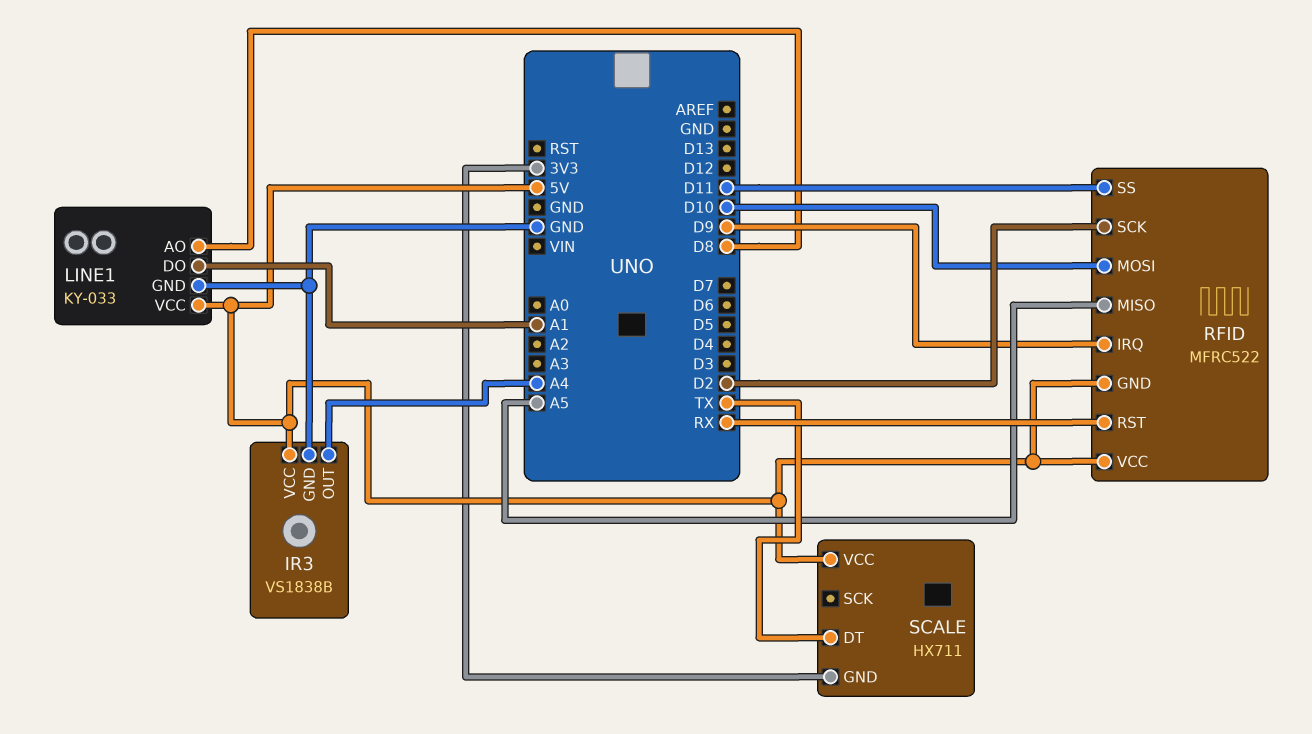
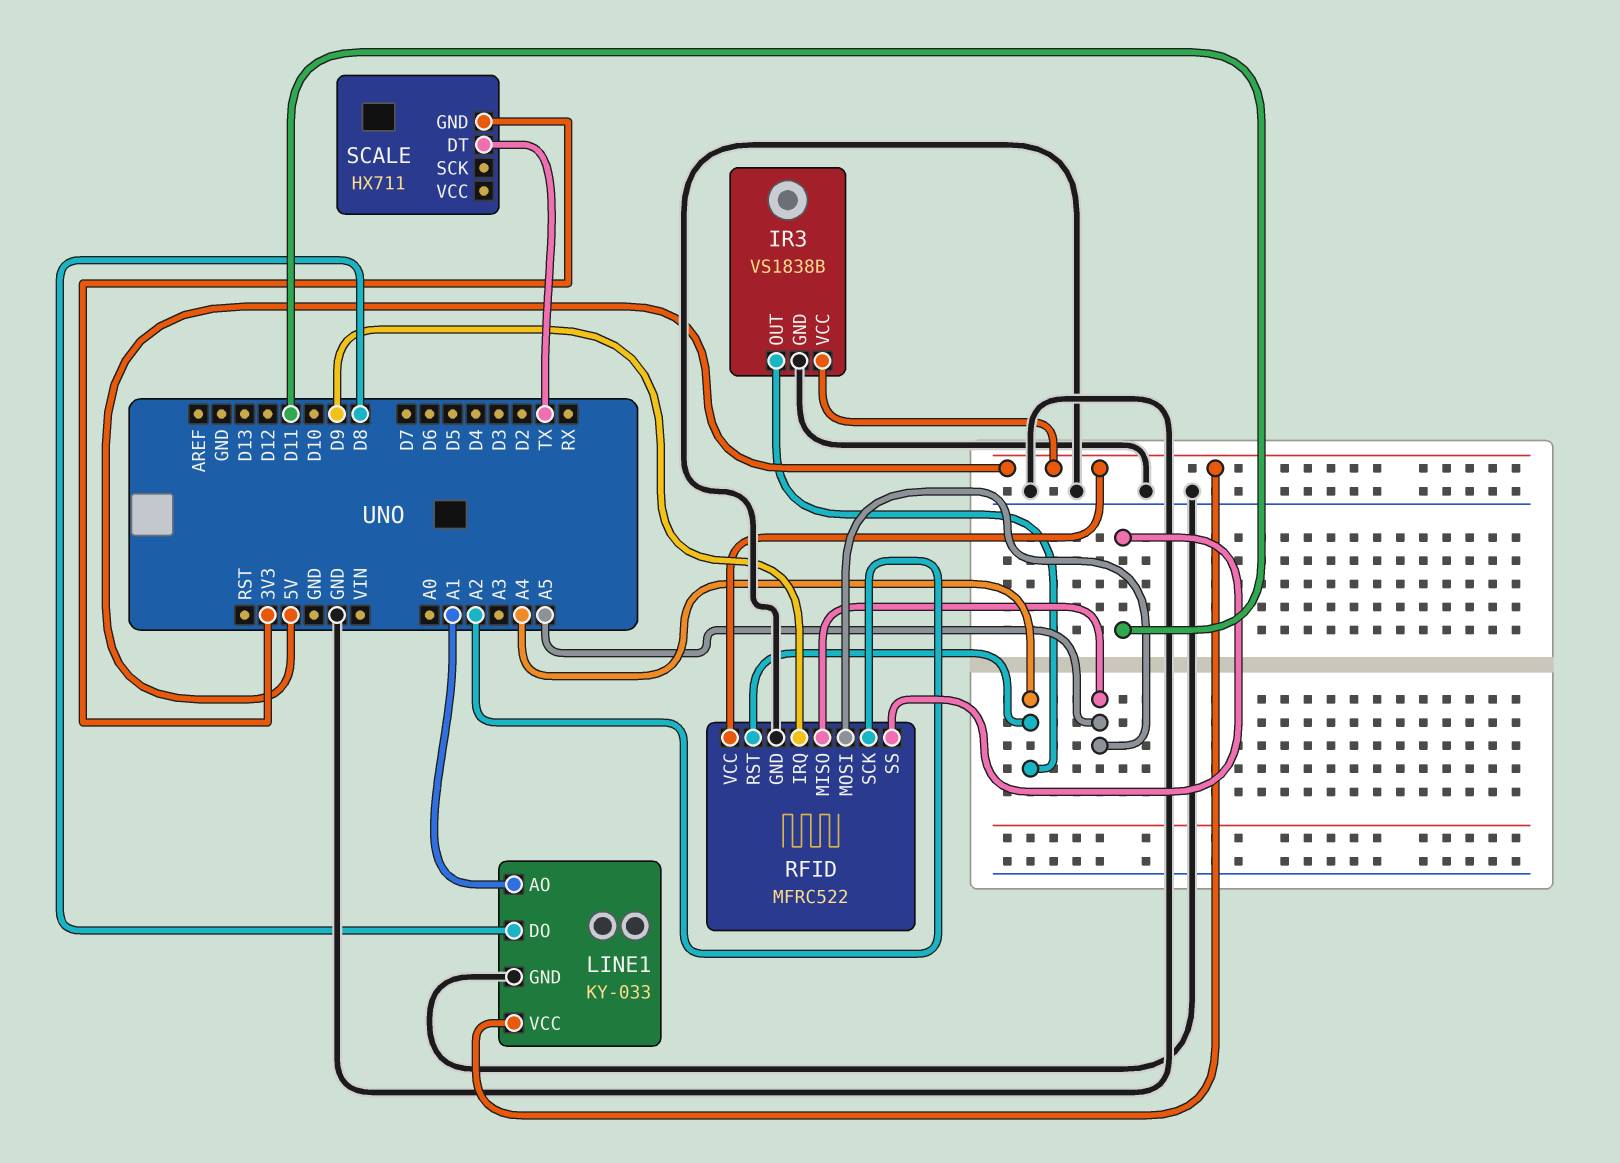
LINE1 pin AO: D8 -> A1
LINE1 pin DO: A1 -> D8
RFID pin GND: 5V -> GND
RFID pin MOSI: D10 -> A5
RFID pin RST: RX -> A4
RFID pin SCK: D2 -> A2
SCALE pin VCC: 5V -> none

